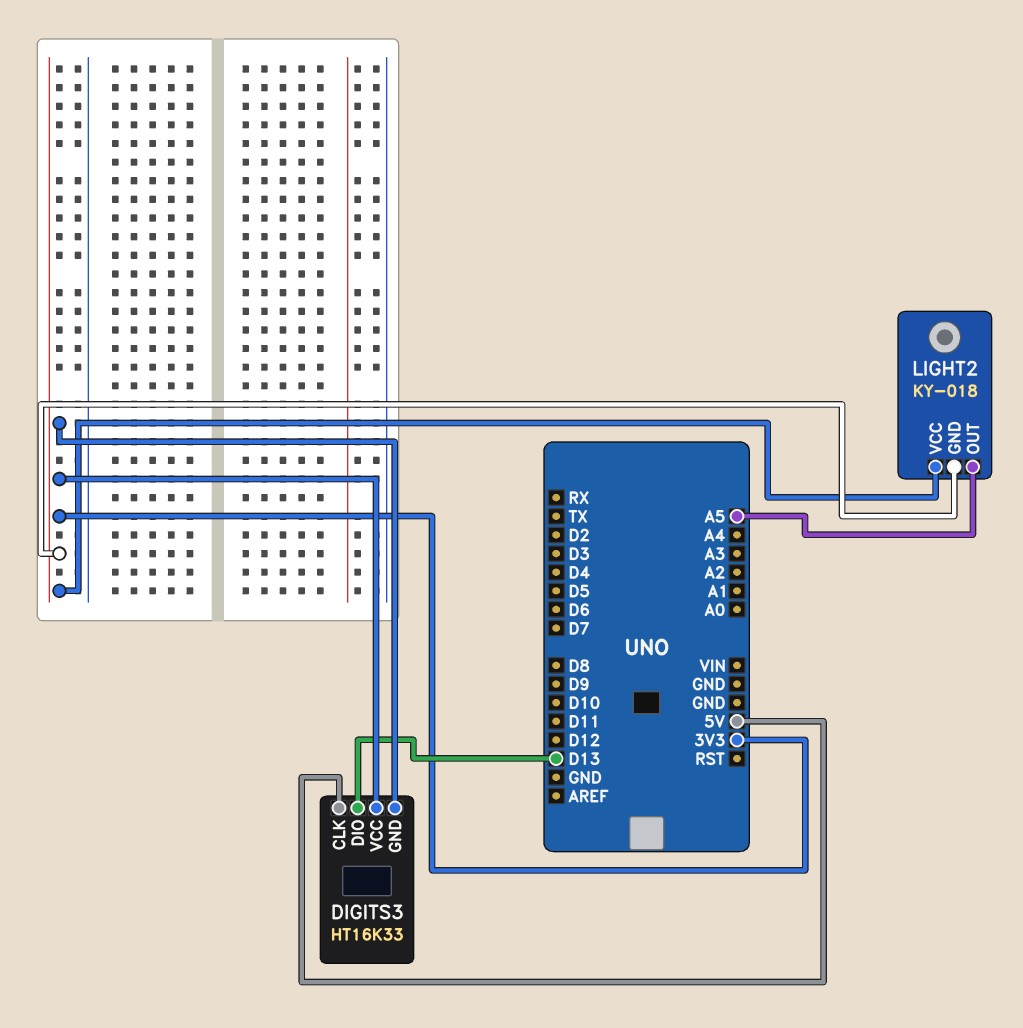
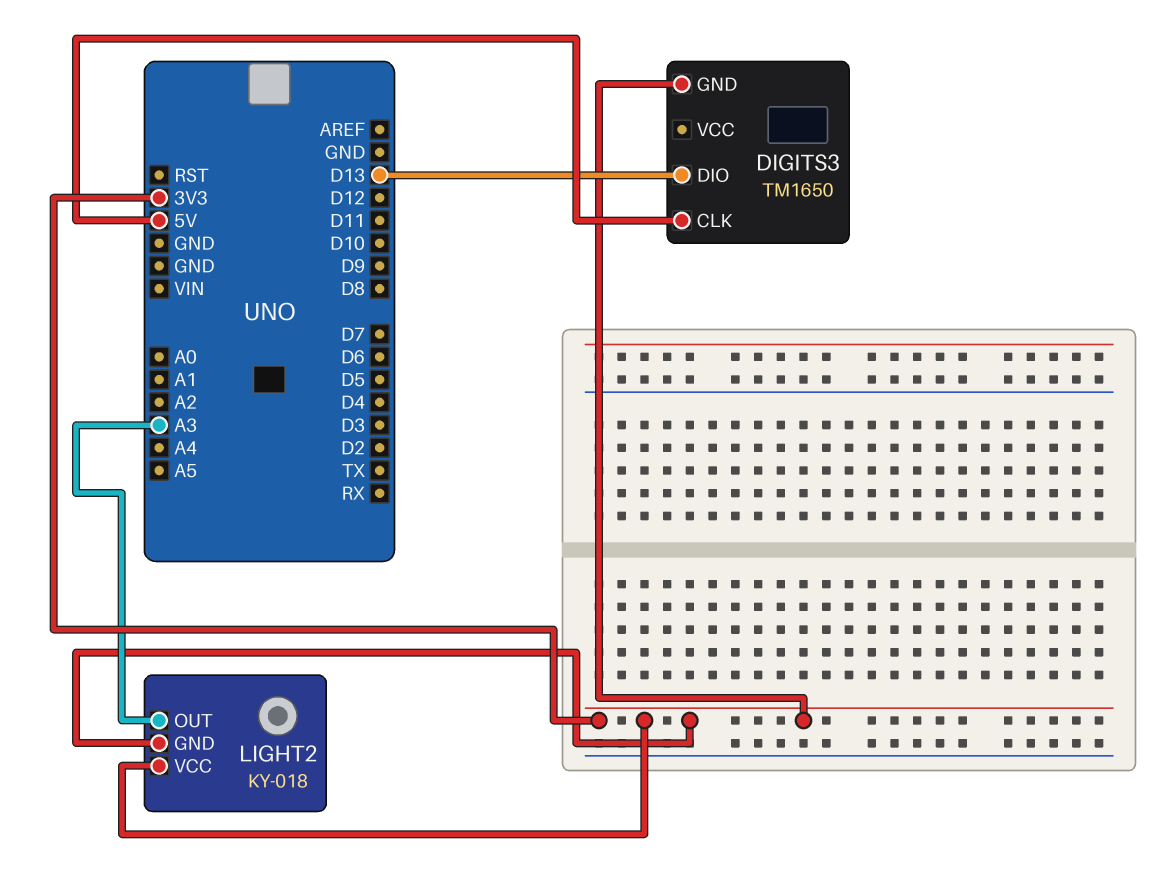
DIGITS3: HT16K33 -> TM1650
DIGITS3 pin VCC: 3V3 -> none
LIGHT2 pin OUT: A5 -> A3

